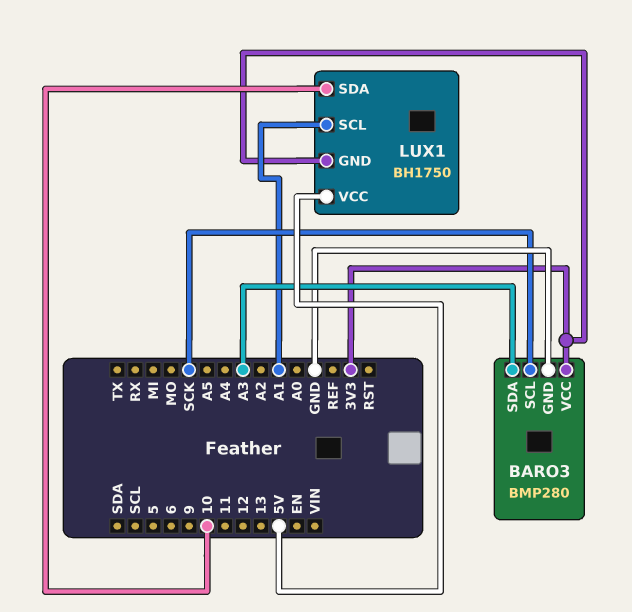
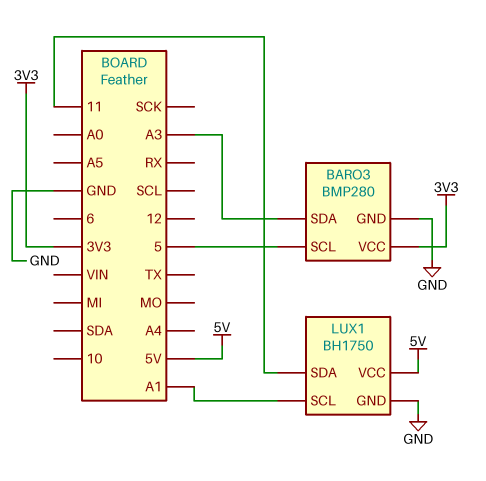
BARO3 pin SCL: SCK -> 5
LUX1 pin GND: 3V3 -> GND
LUX1 pin SDA: 10 -> 11

